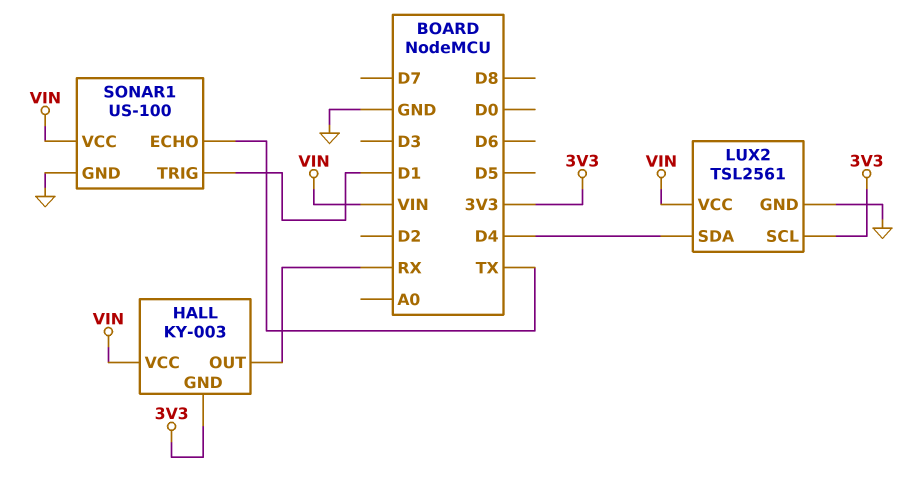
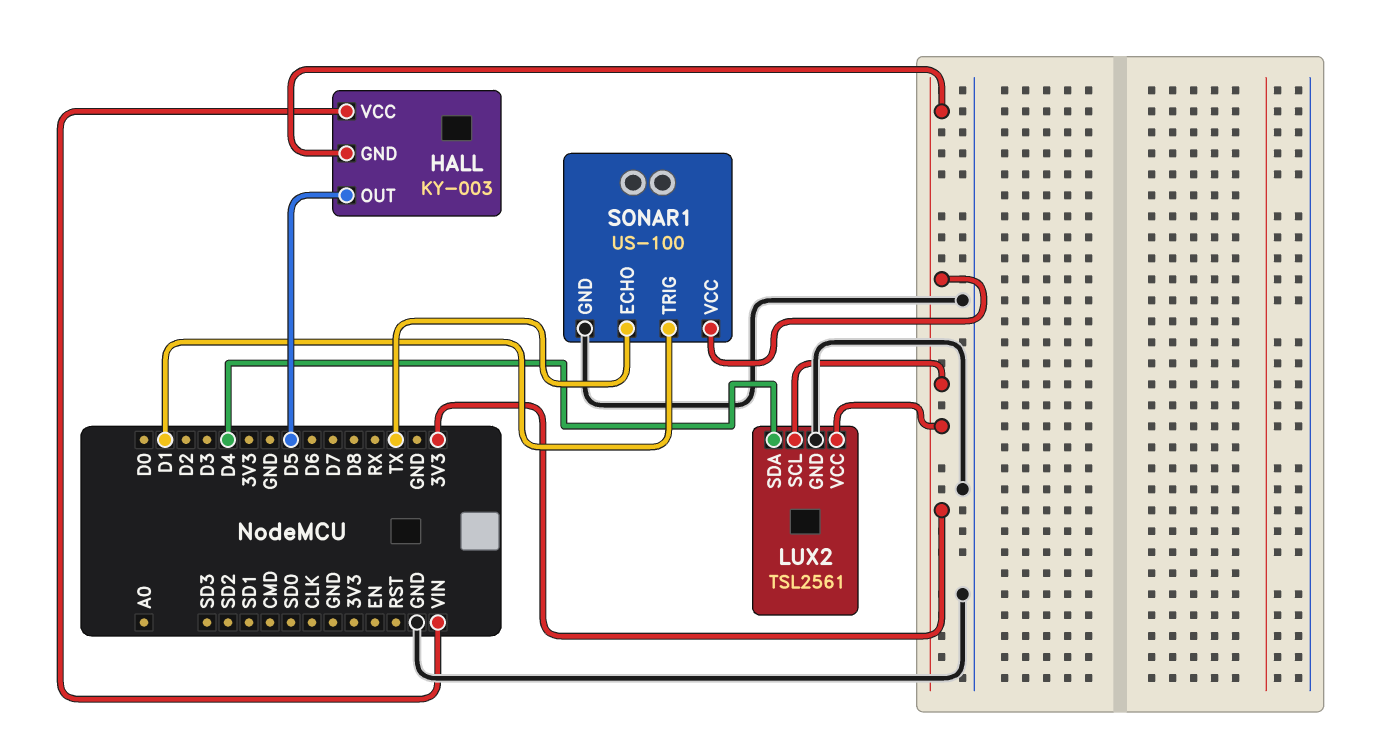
HALL pin OUT: RX -> D5
LUX2 pin VCC: VIN -> 3V3
SONAR1 pin VCC: VIN -> 3V3

